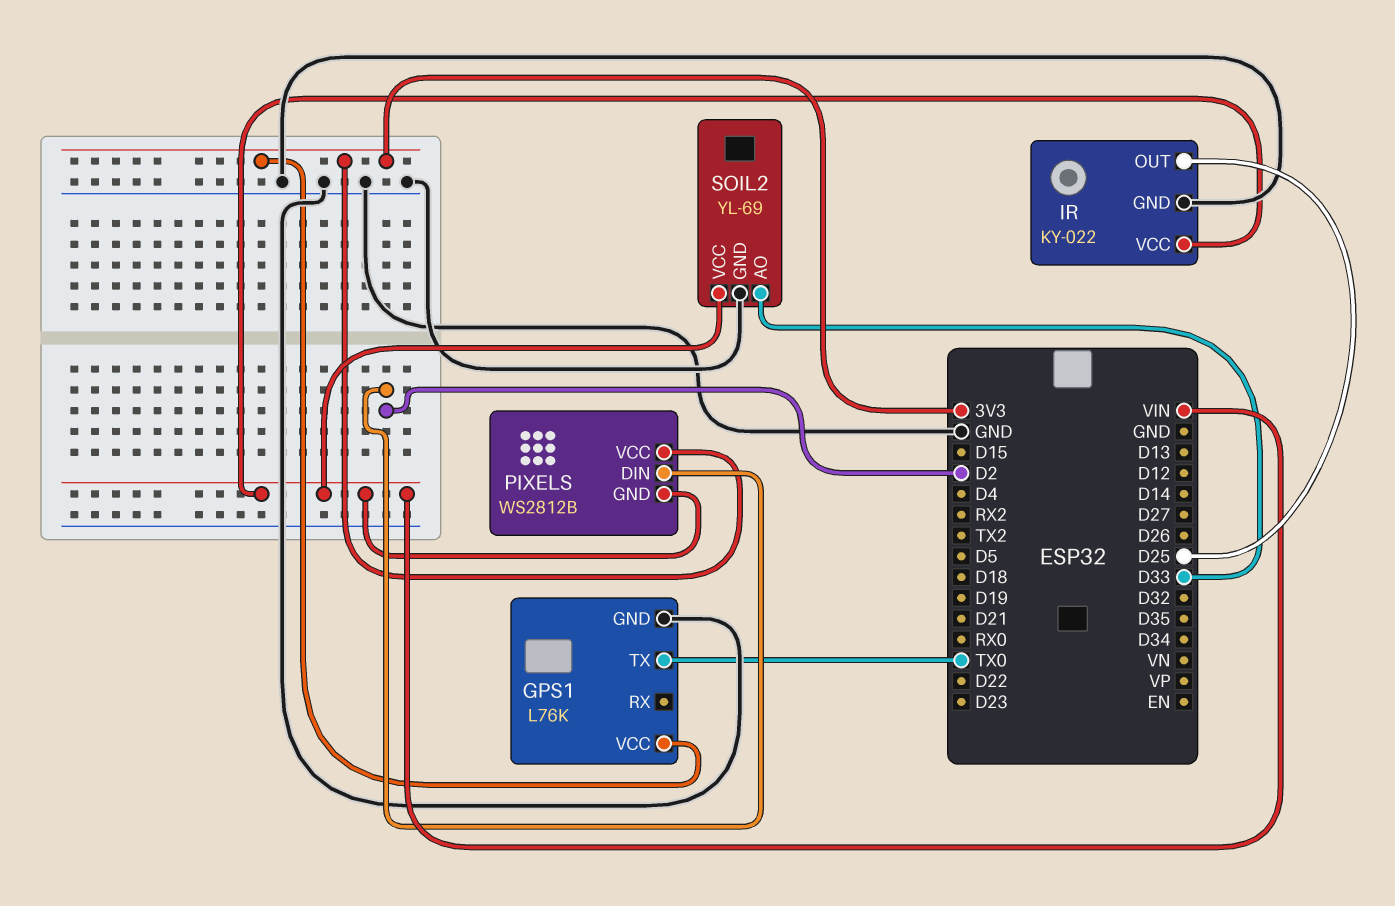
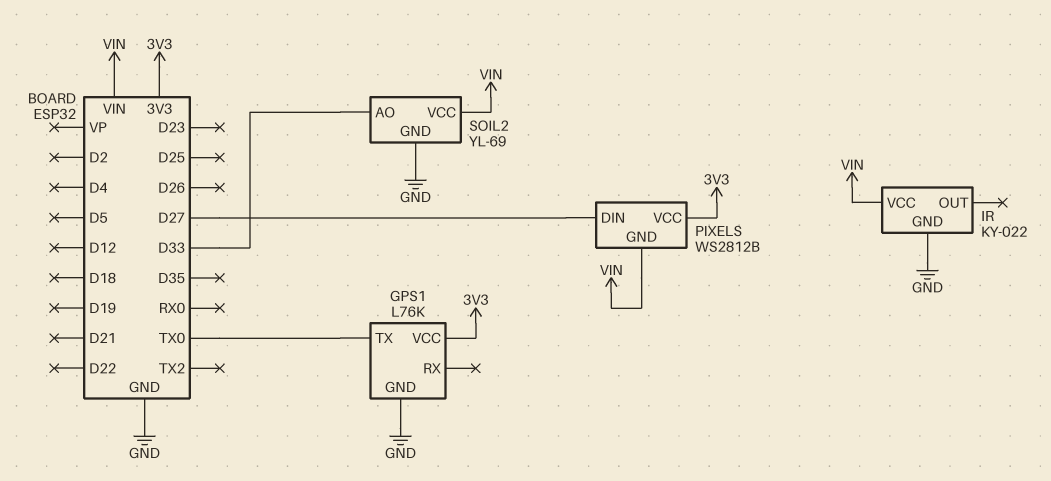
IR pin OUT: D25 -> none
PIXELS pin DIN: D2 -> D27

